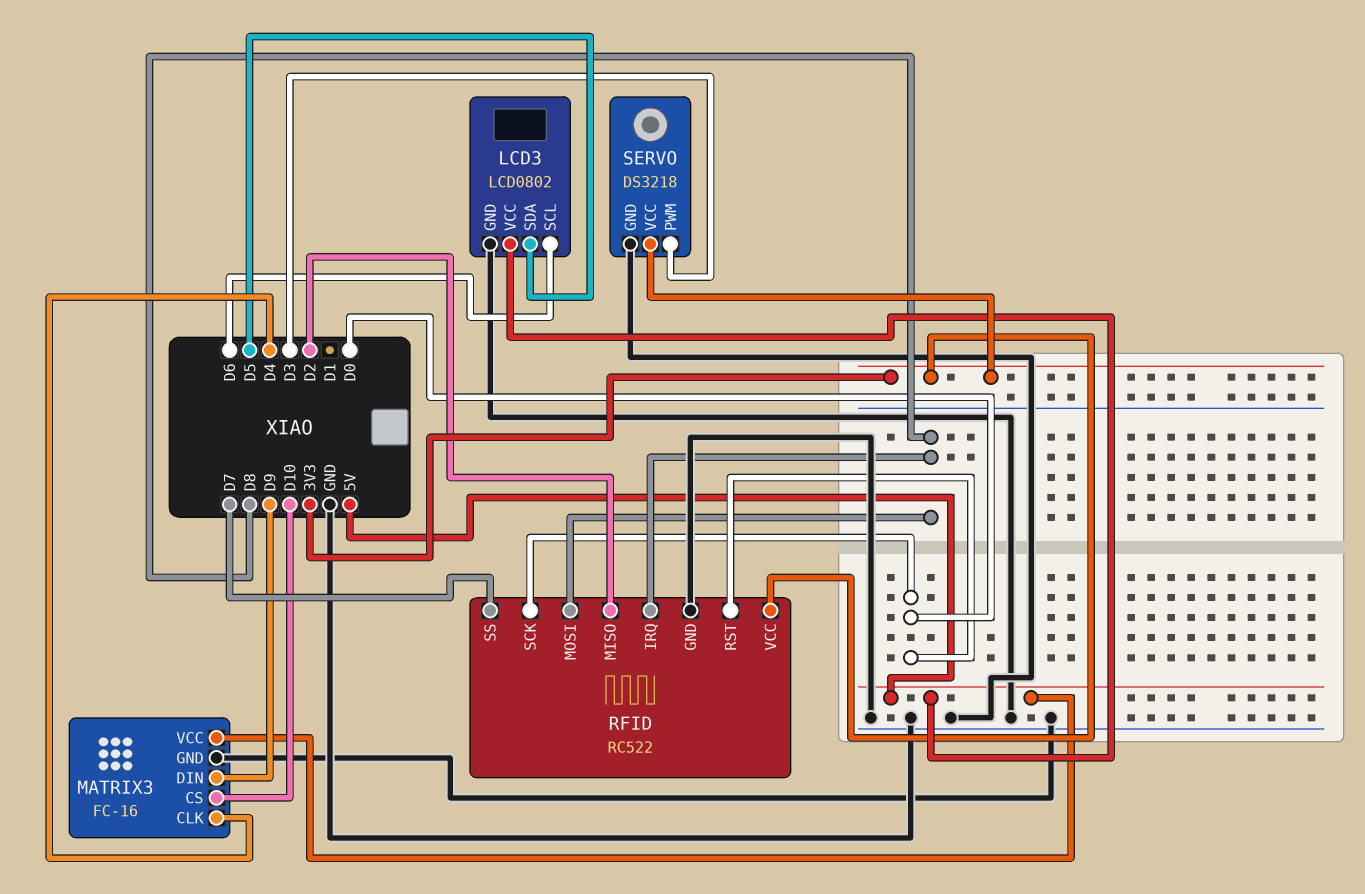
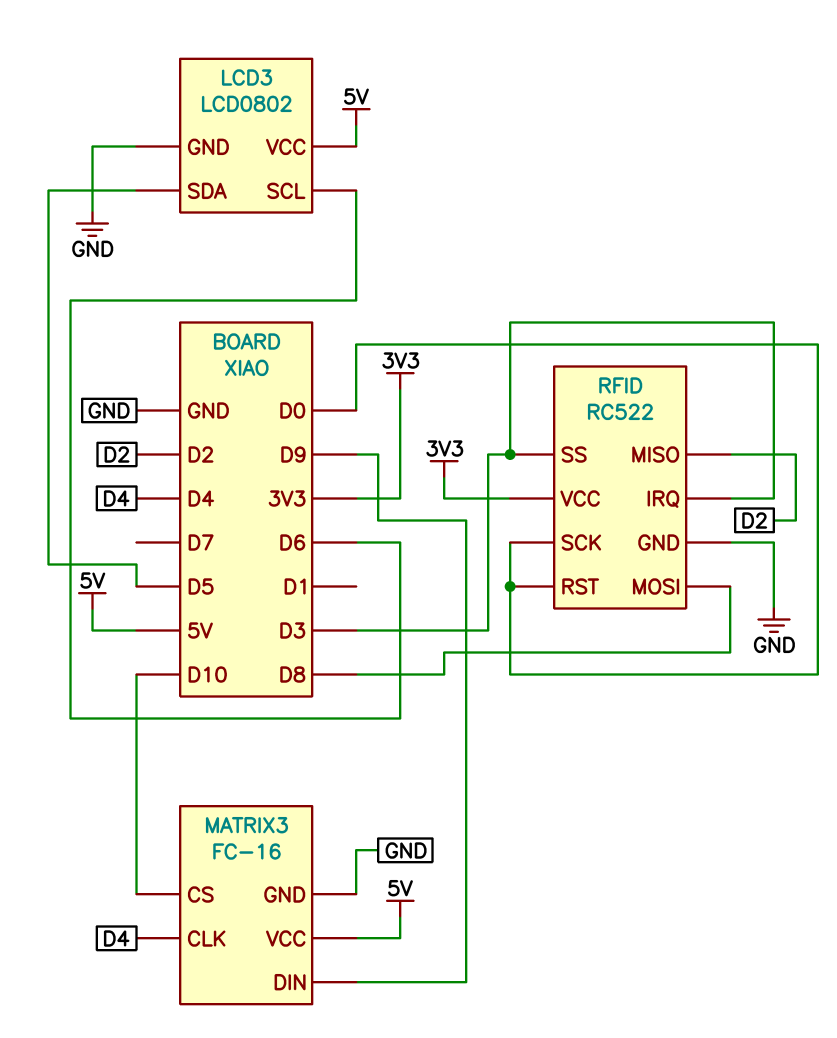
RFID pin IRQ: D8 -> D3
RFID pin SS: D7 -> D3
SERVO: DS3218 -> none
SERVO pin GND: GND -> none
SERVO pin PWM: D3 -> none
SERVO pin VCC: 3V3 -> none

